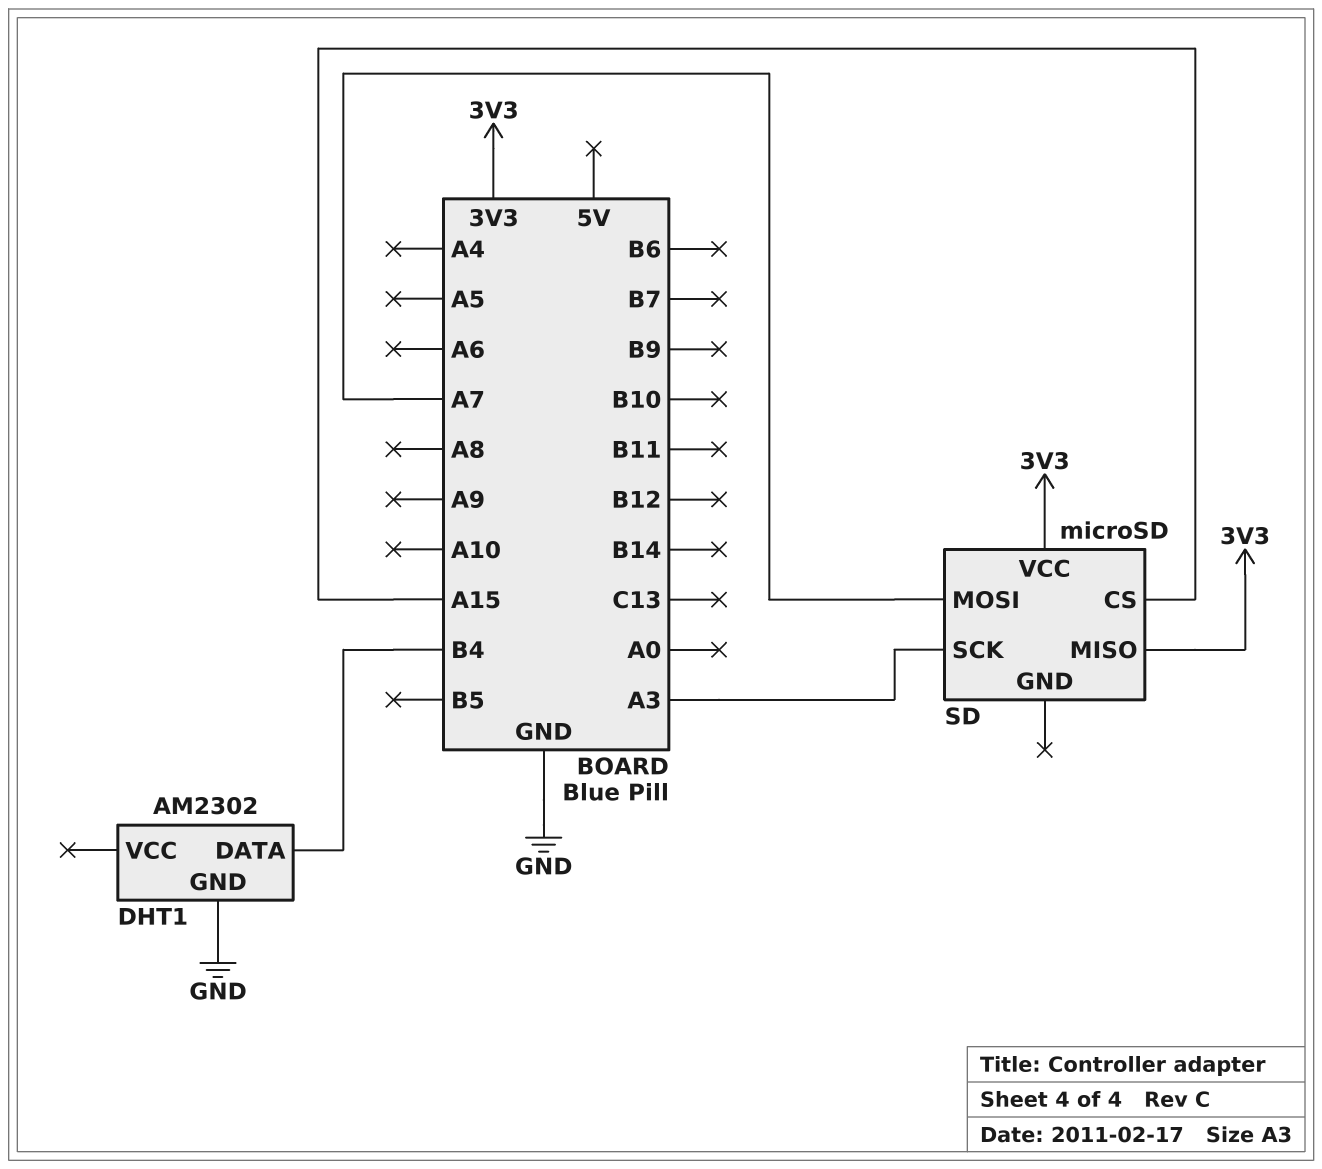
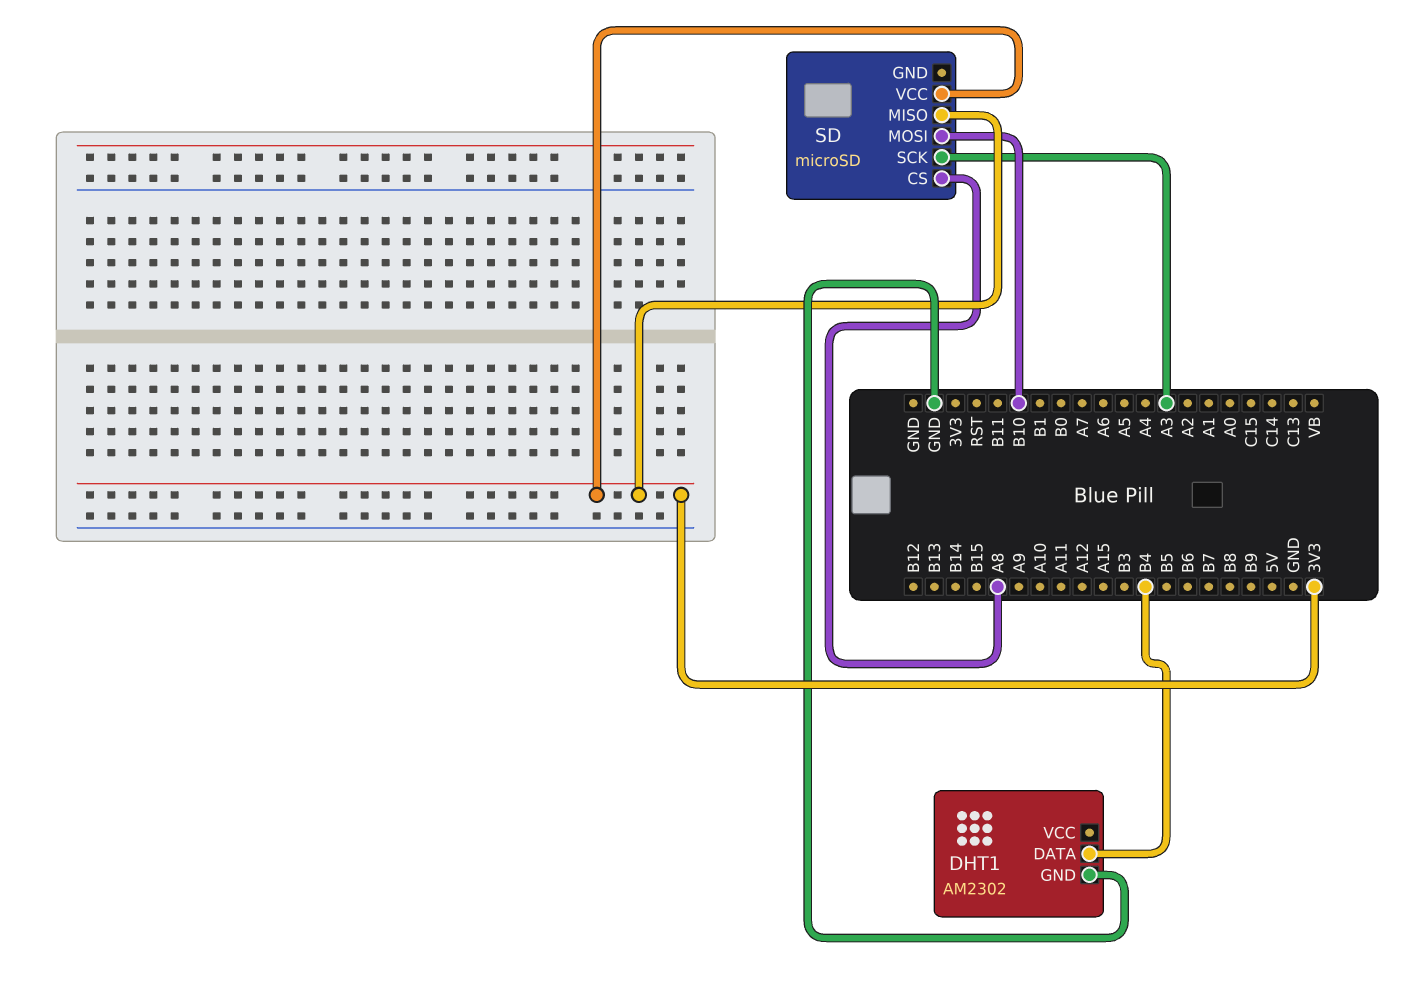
SD pin CS: A15 -> A8
SD pin MOSI: A7 -> B10

